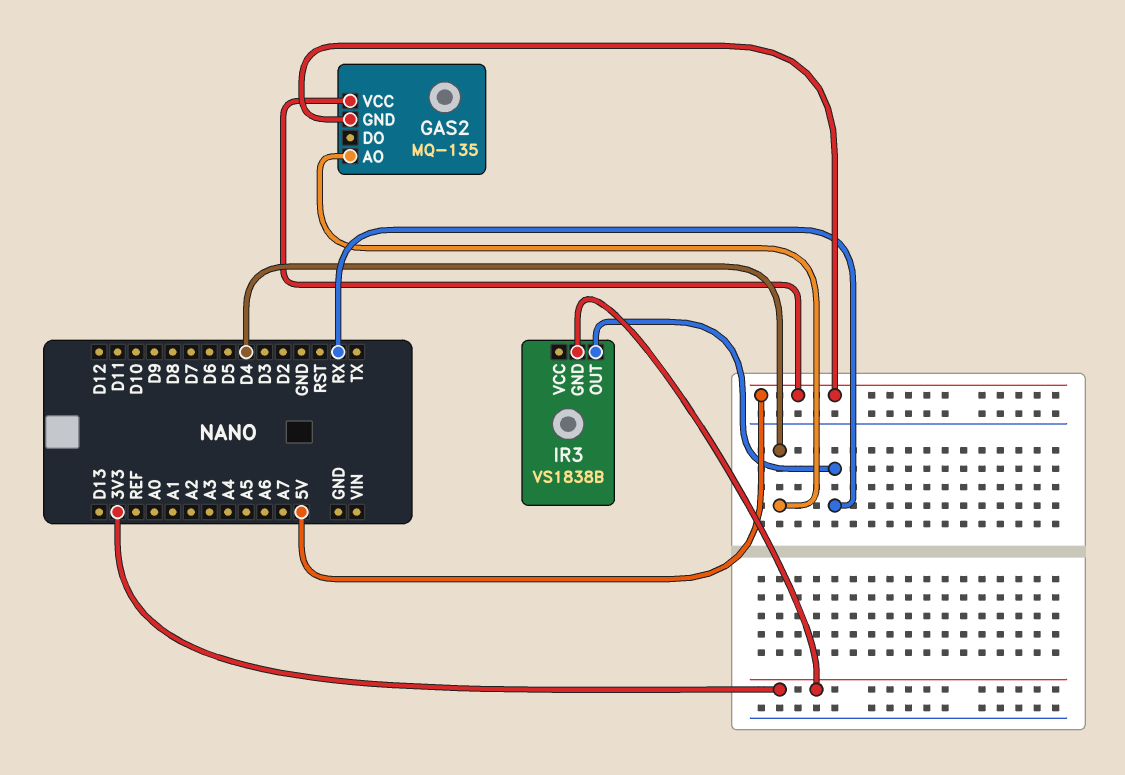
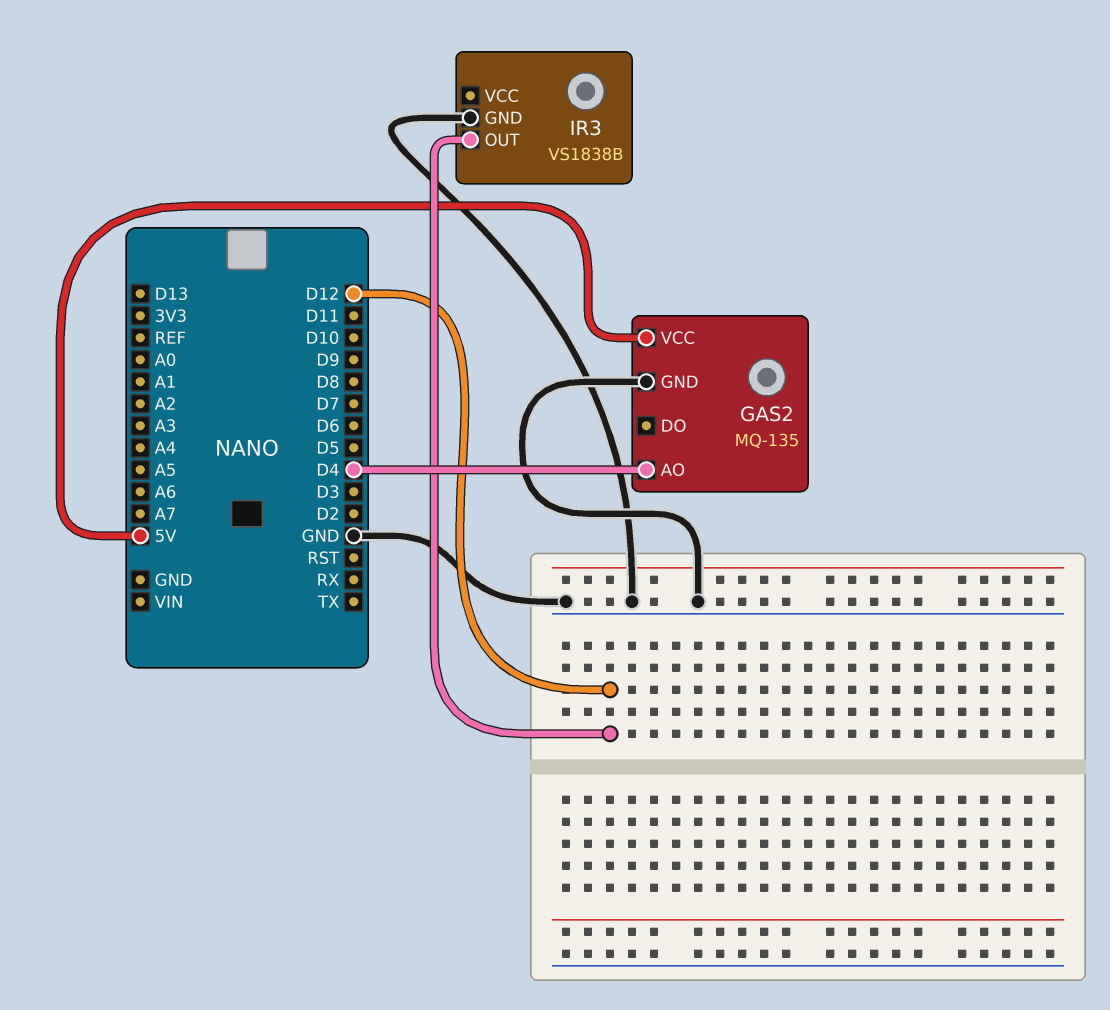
GAS2 pin GND: 5V -> GND
IR3 pin GND: 3V3 -> GND
IR3 pin OUT: RX -> D12

